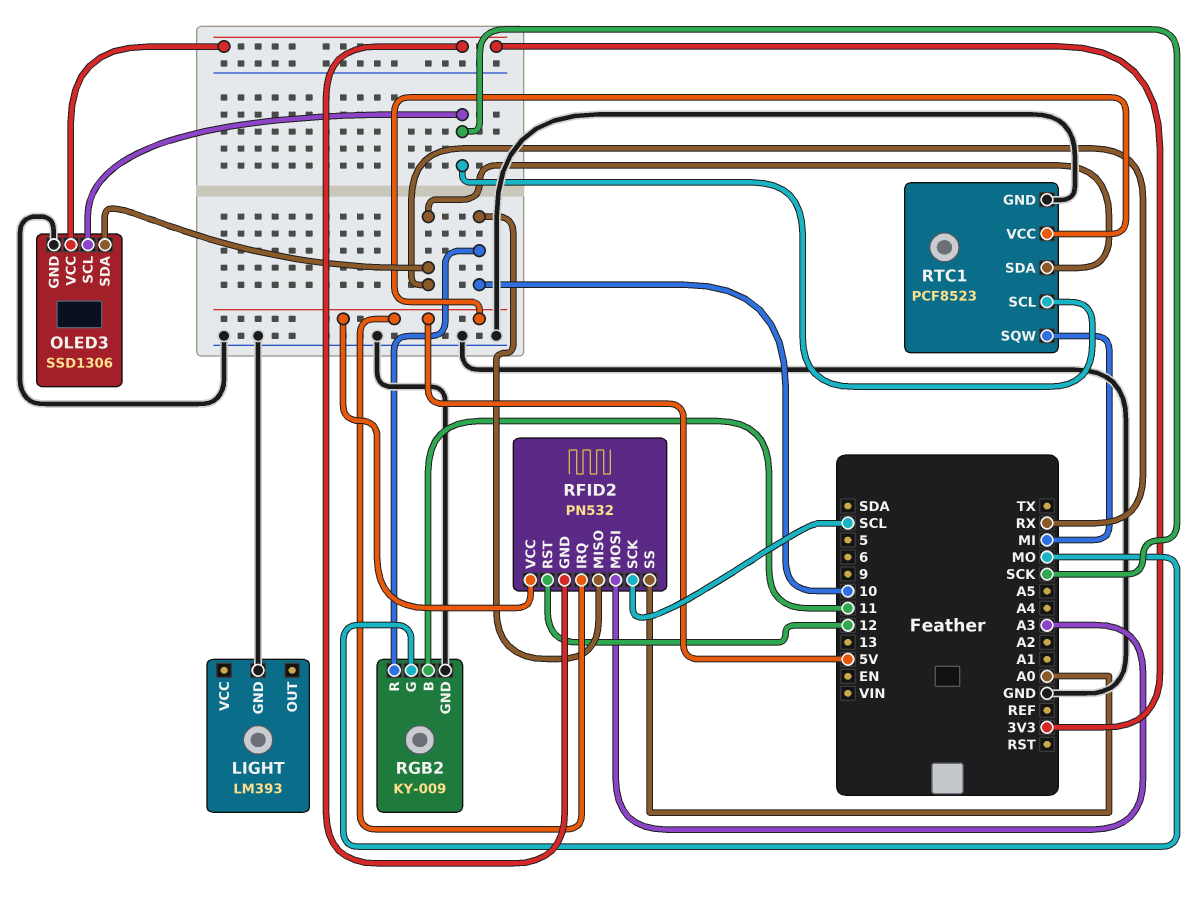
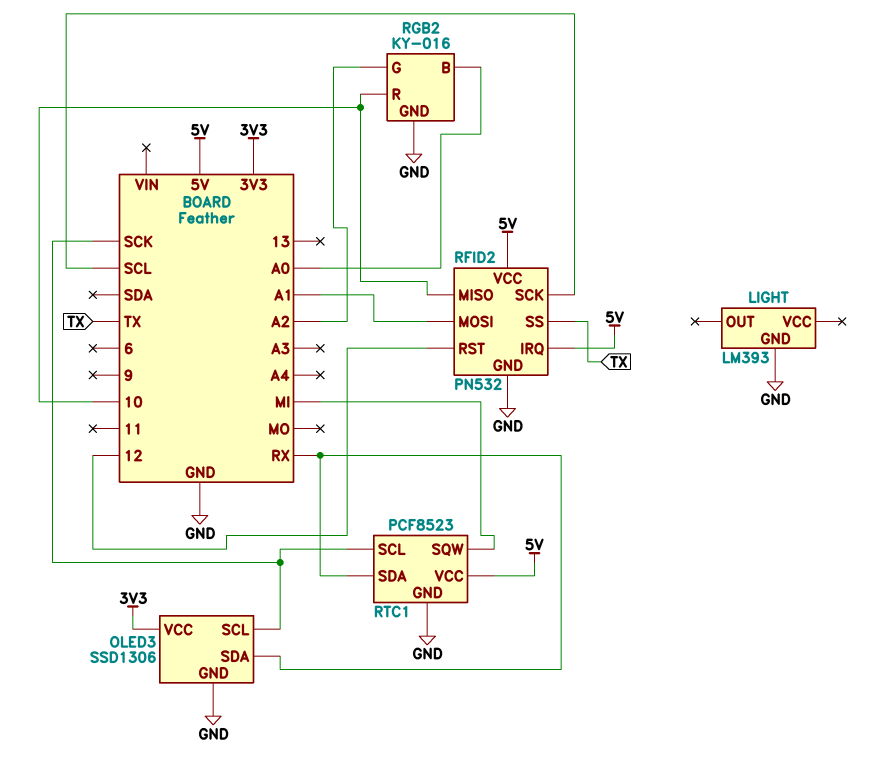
RFID2 pin GND: 3V3 -> GND
RFID2 pin MOSI: A3 -> A1
RFID2 pin SS: A0 -> TX
RGB2: KY-009 -> KY-016
RGB2 pin B: 11 -> A0
RGB2 pin G: MO -> A2

